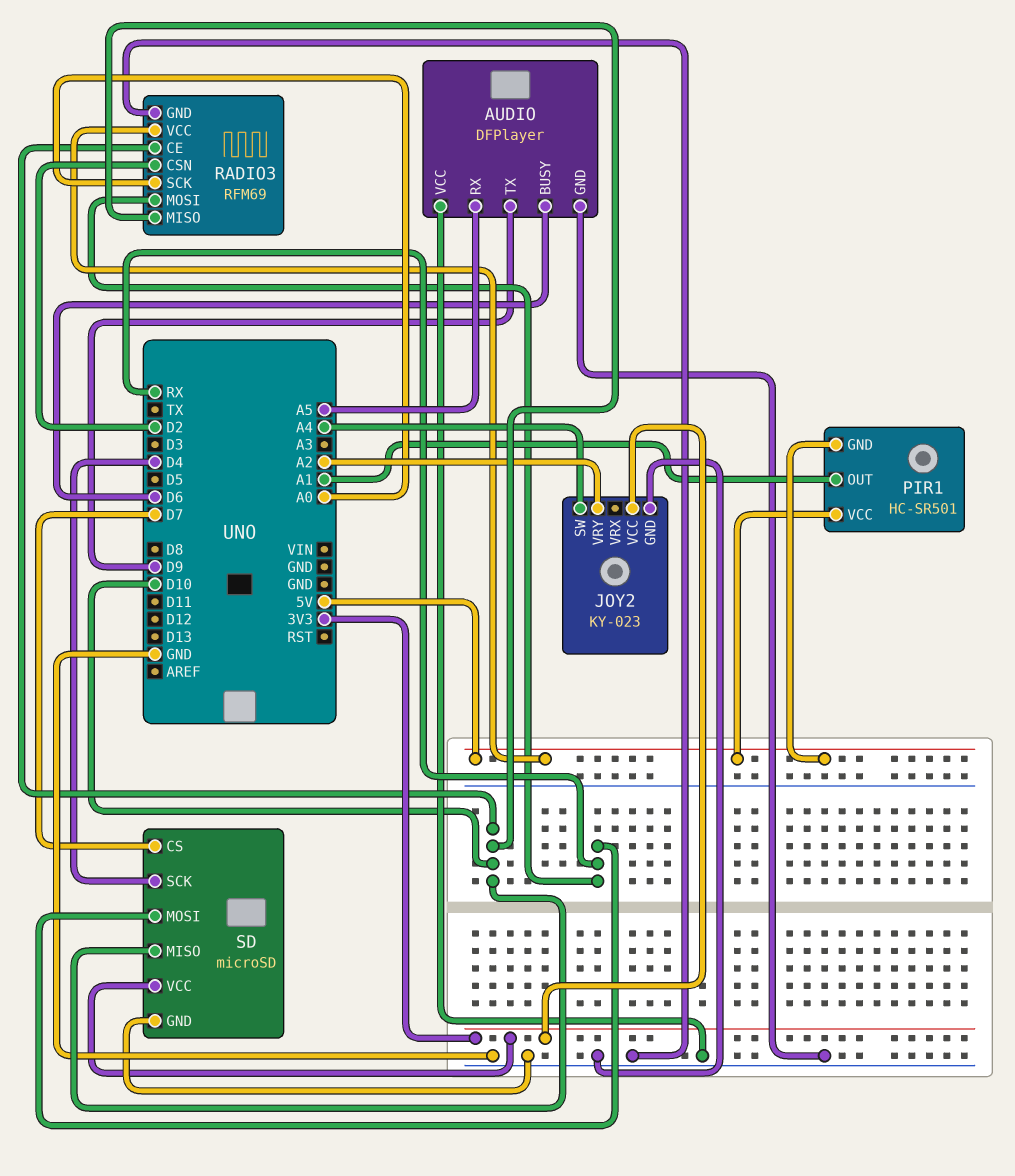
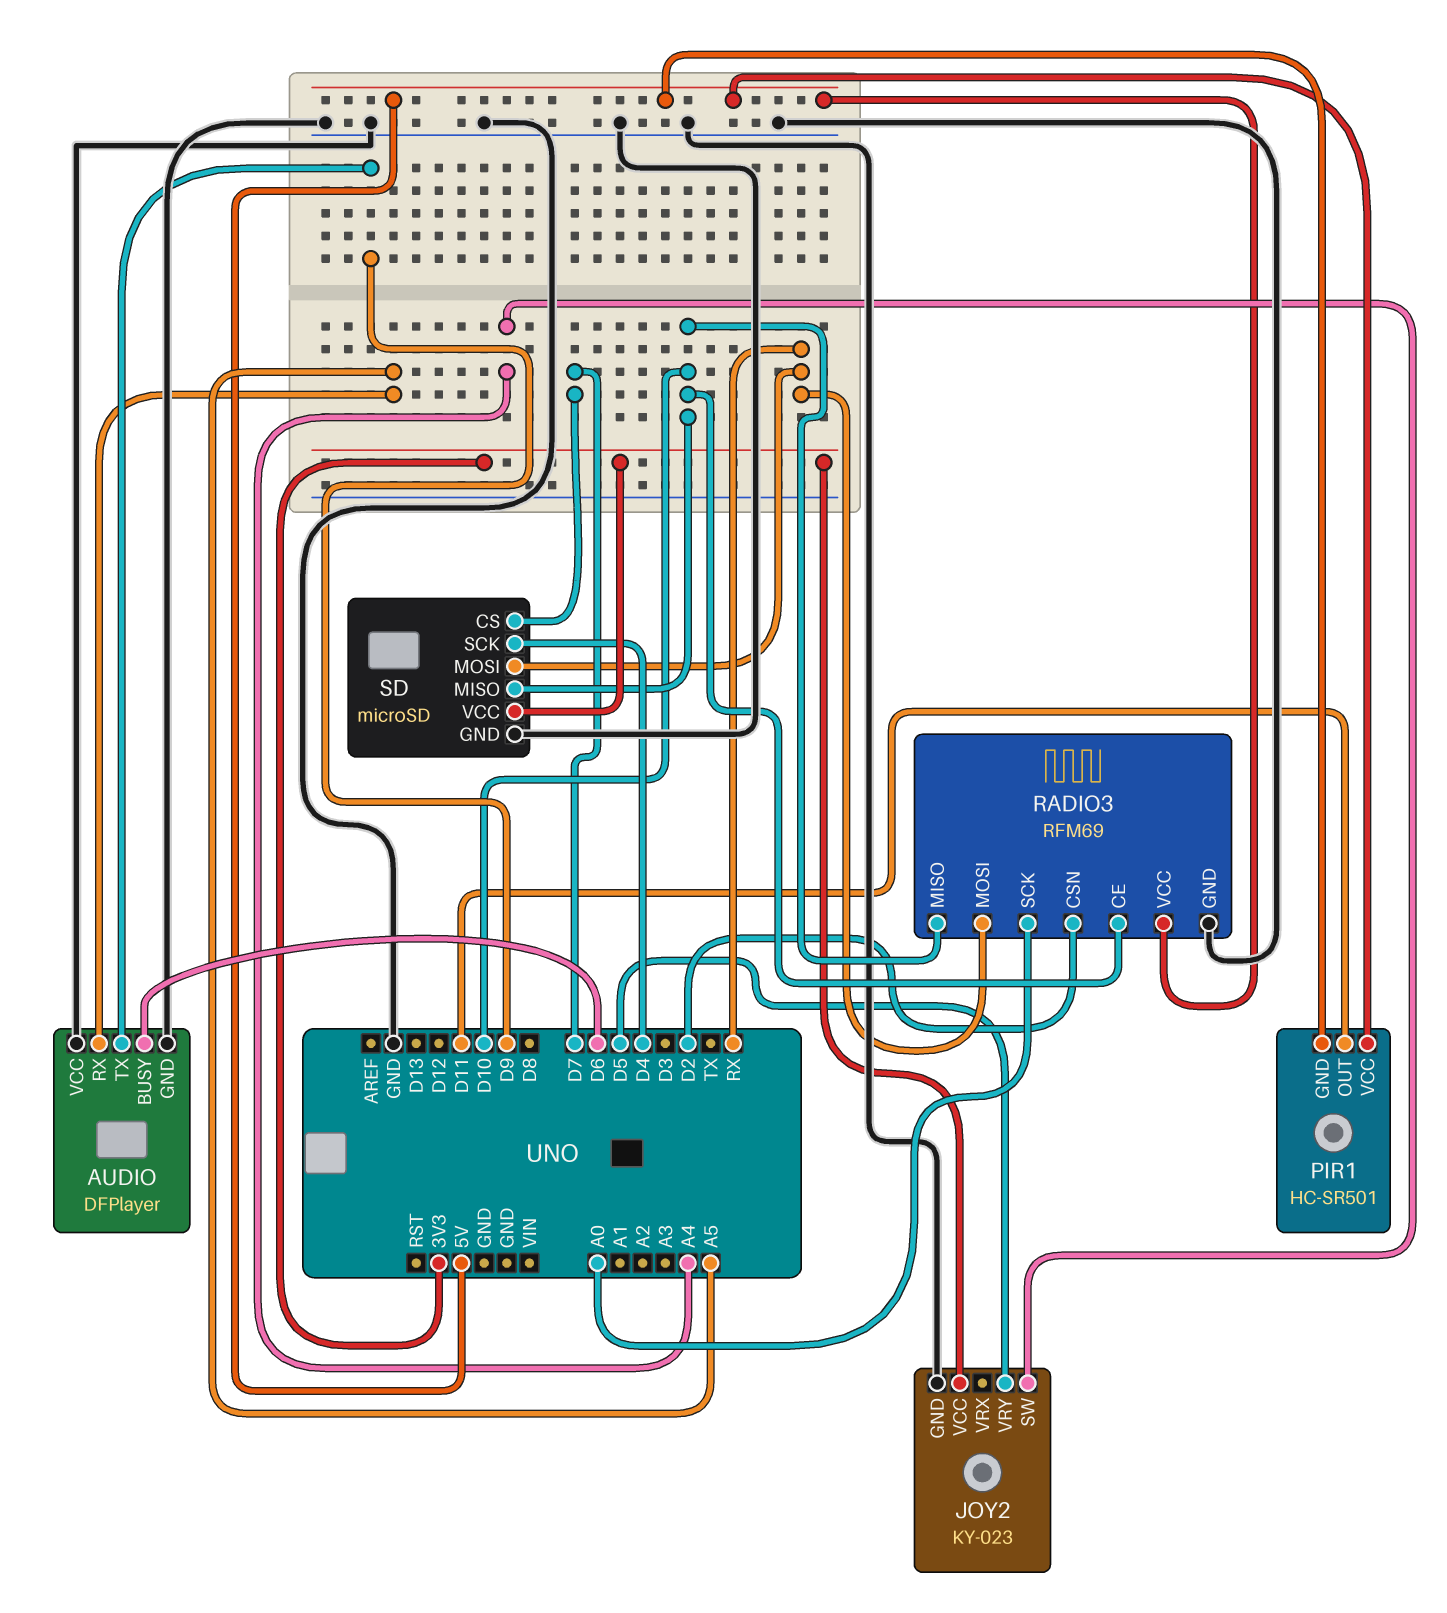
JOY2 pin VRY: A2 -> D5
PIR1 pin OUT: A1 -> D11

